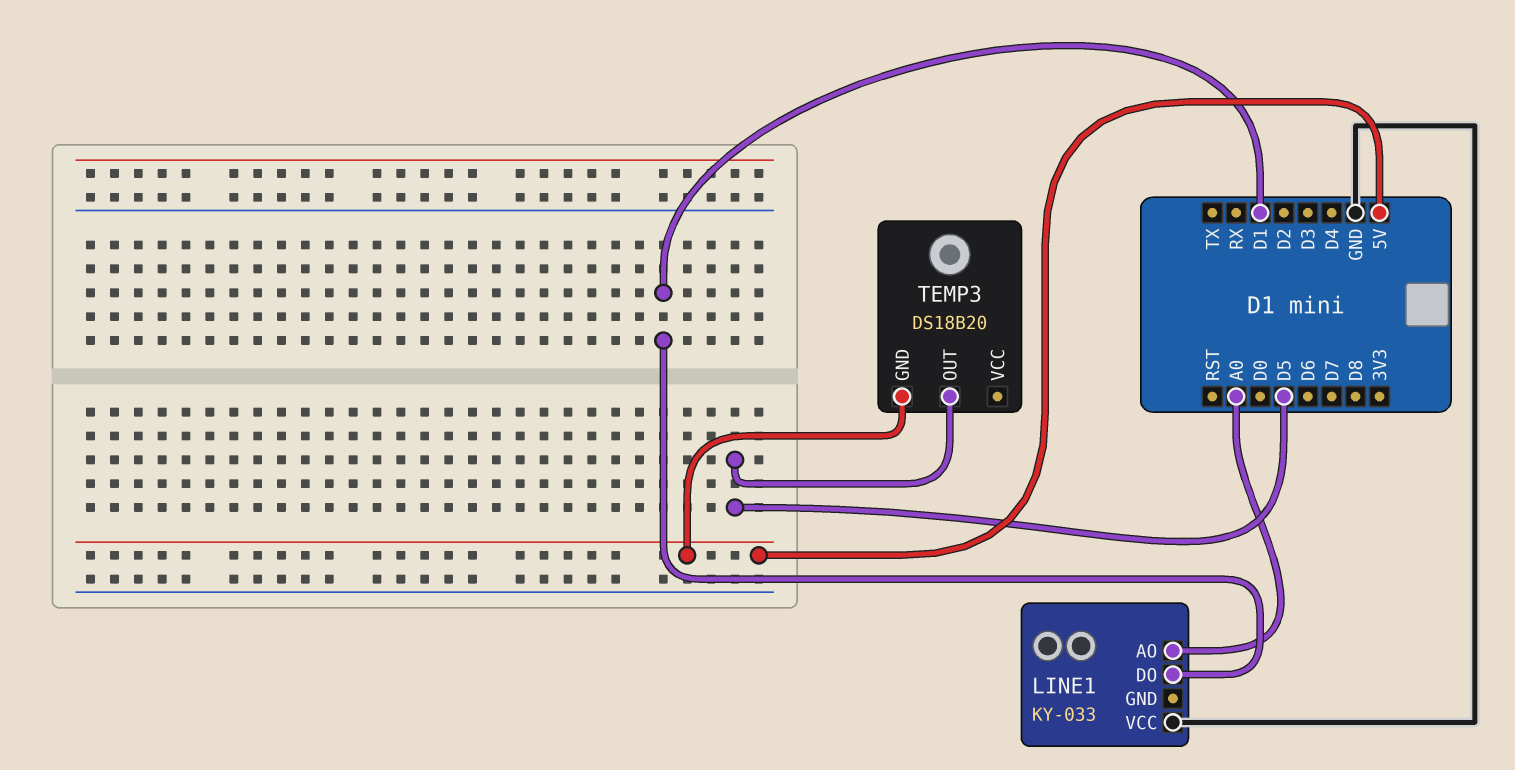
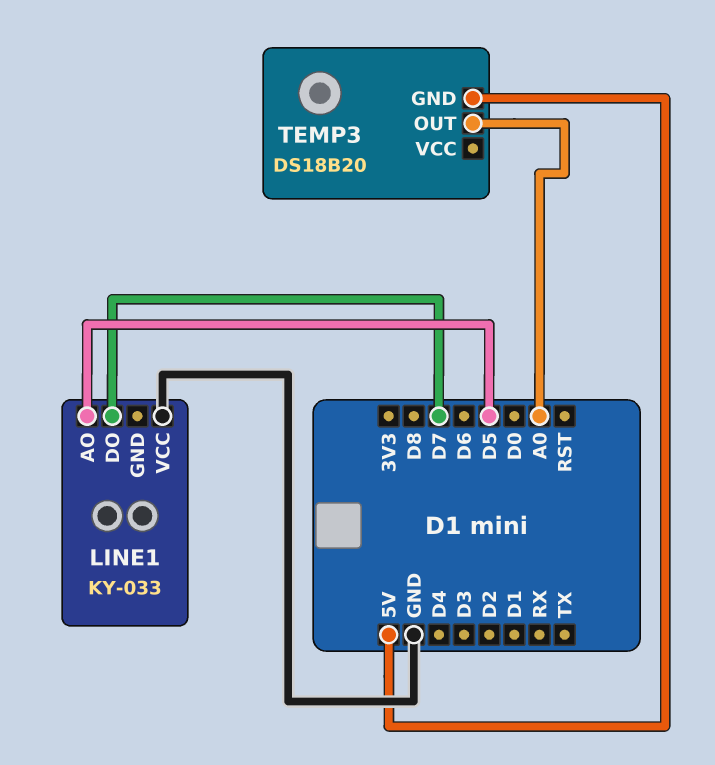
LINE1 pin AO: A0 -> D5
LINE1 pin DO: D1 -> D7
TEMP3 pin OUT: D5 -> A0

